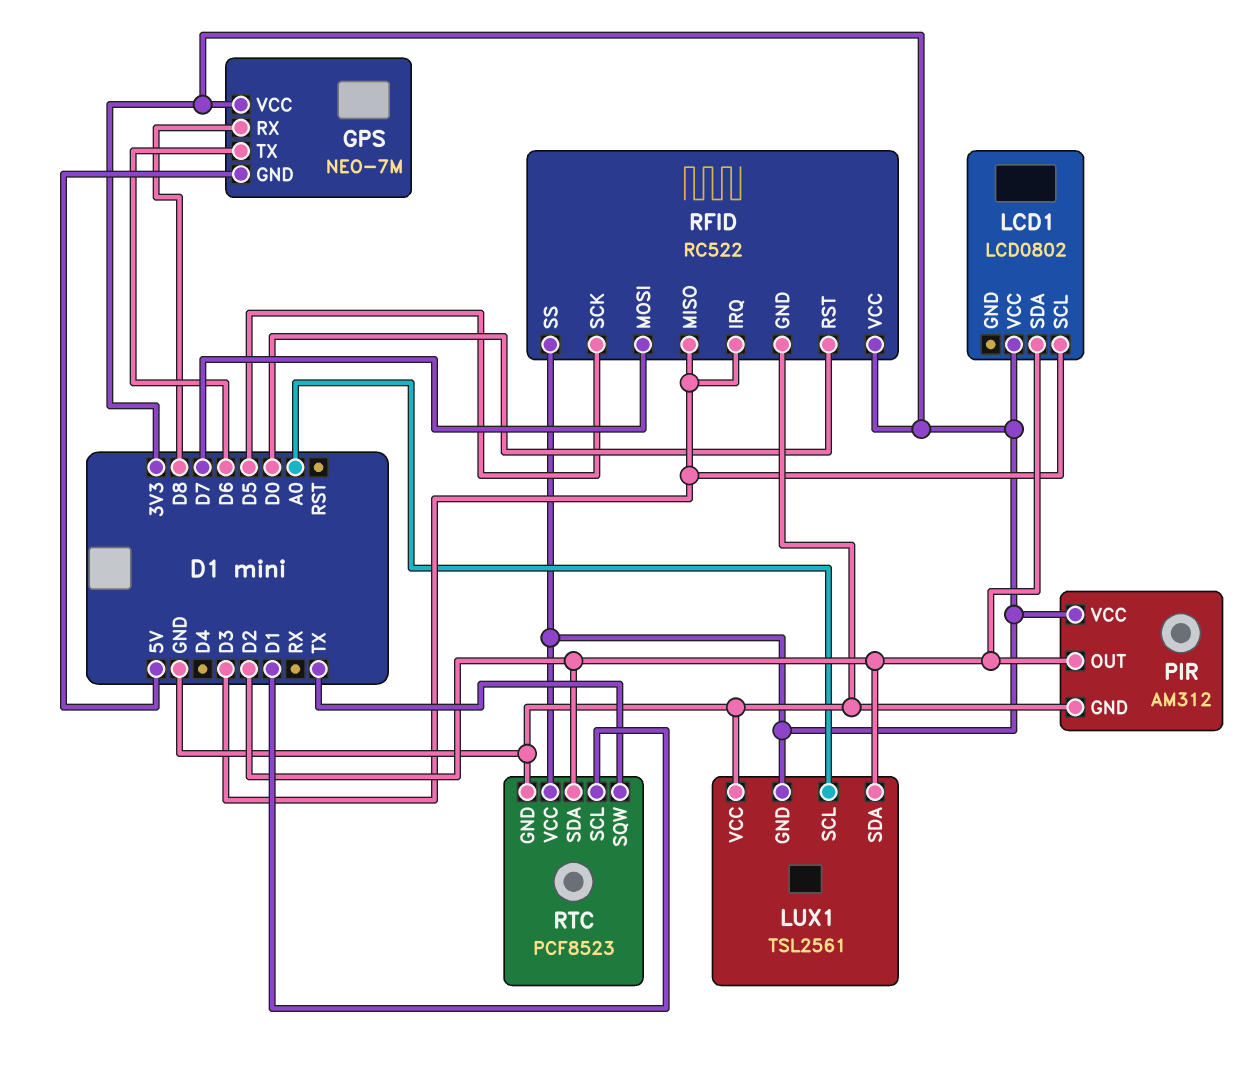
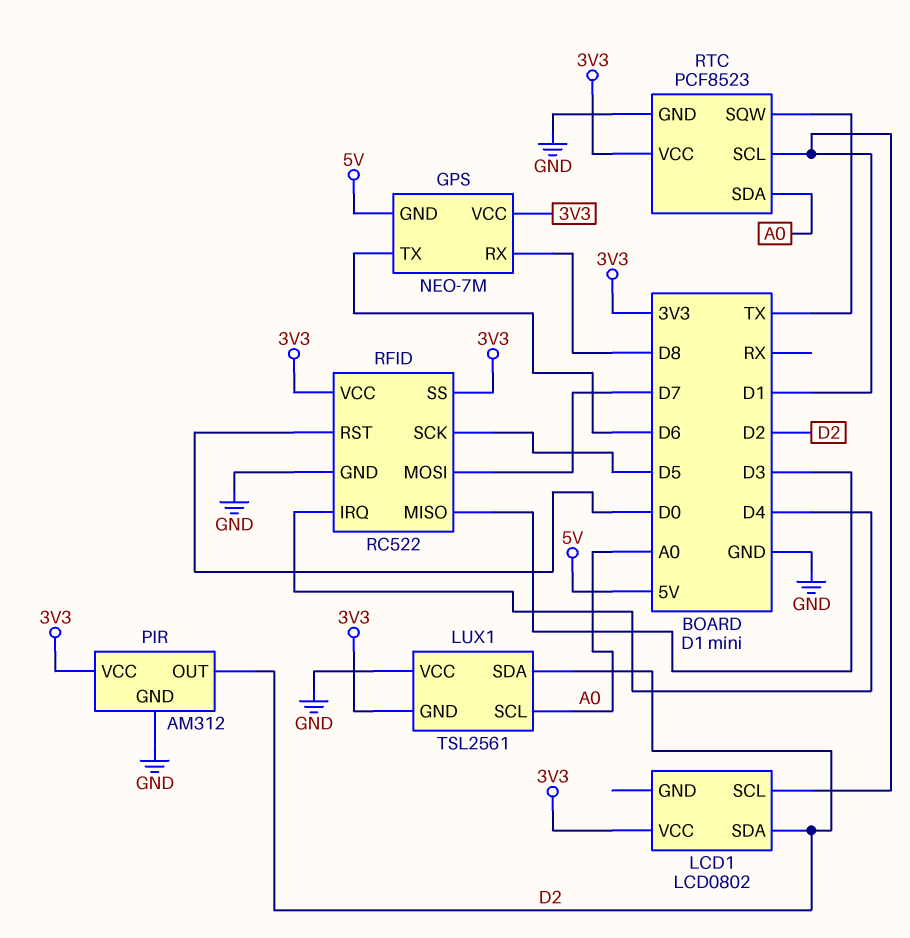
LCD1 pin SCL: D3 -> D1
RFID pin IRQ: D3 -> D4
RTC pin SDA: D2 -> A0

